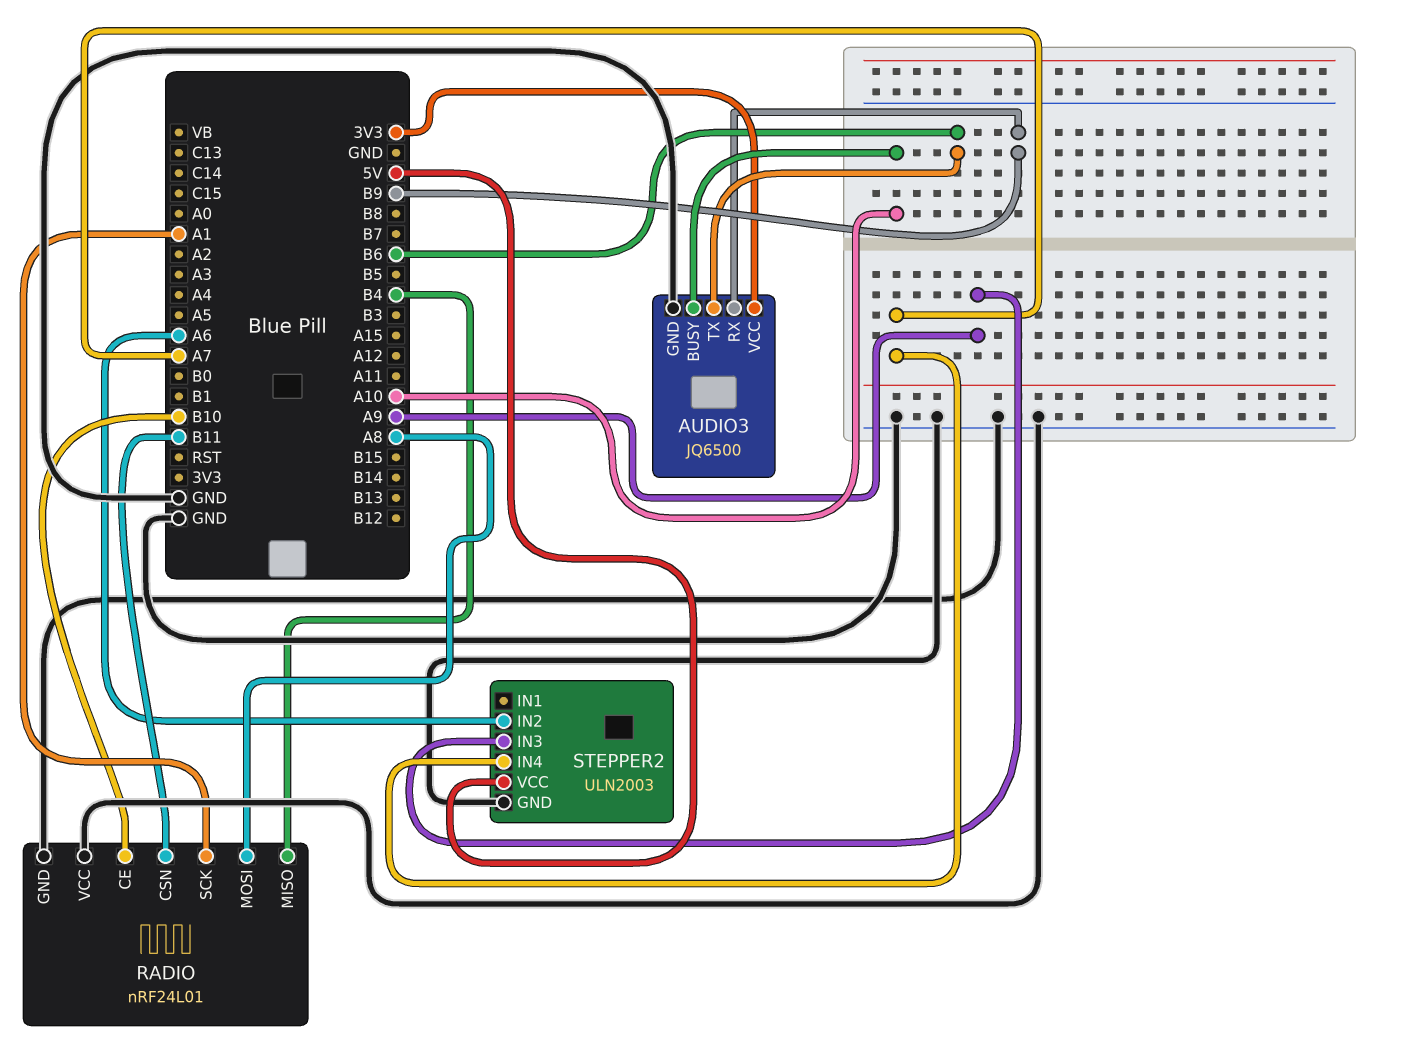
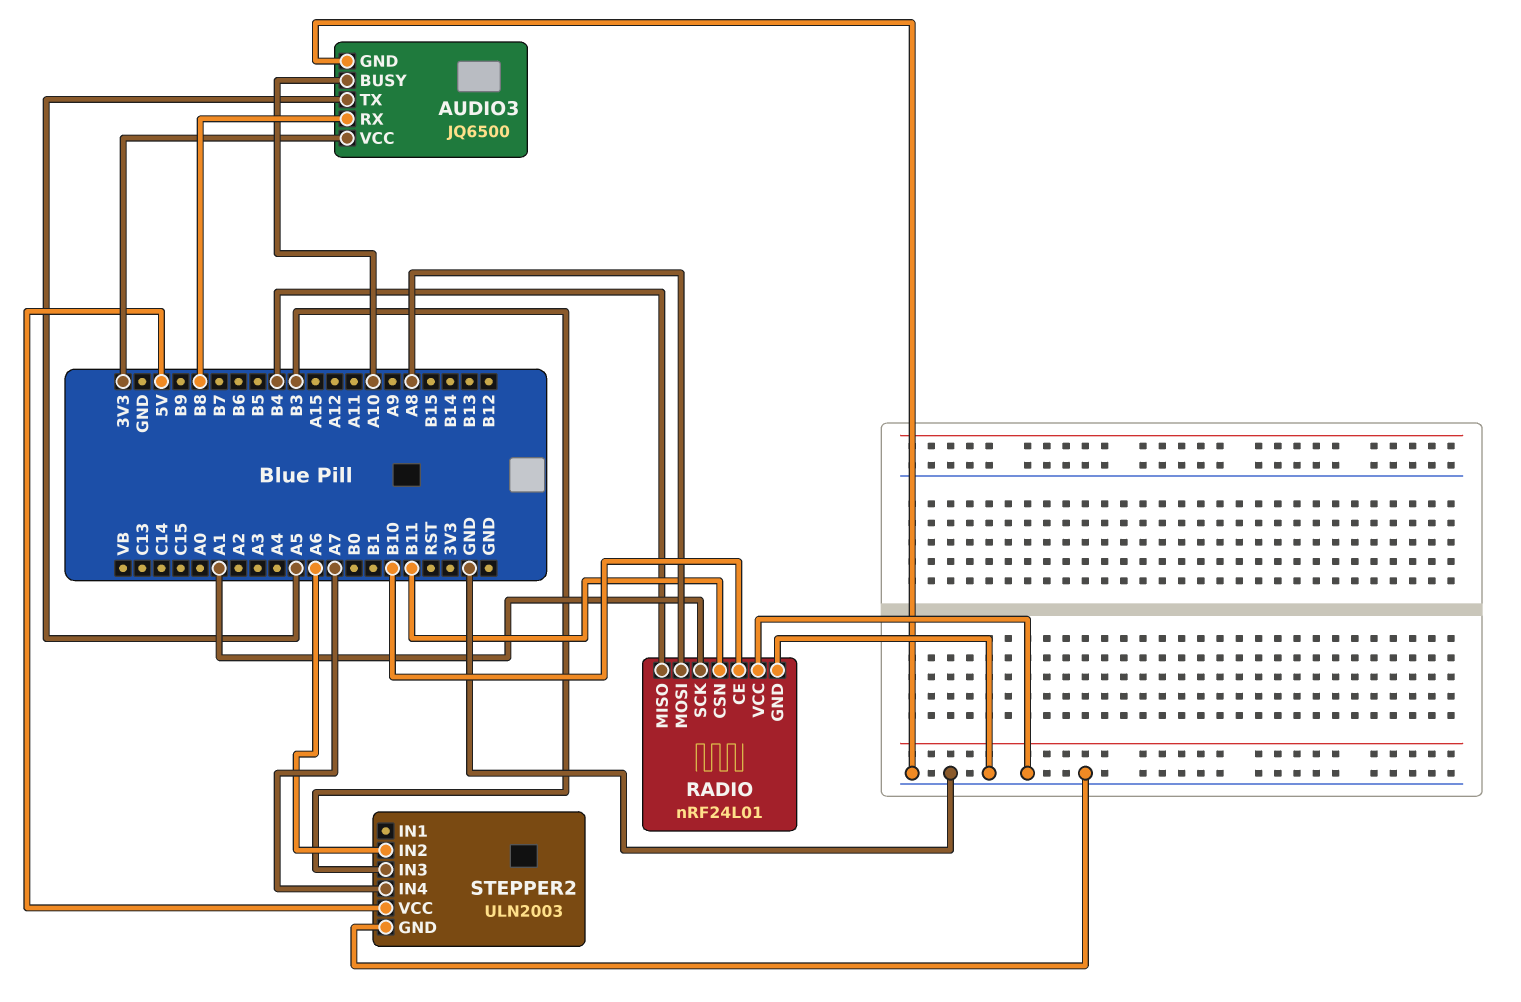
AUDIO3 pin RX: B9 -> B8
AUDIO3 pin TX: B6 -> A5
STEPPER2 pin IN3: A9 -> B3

